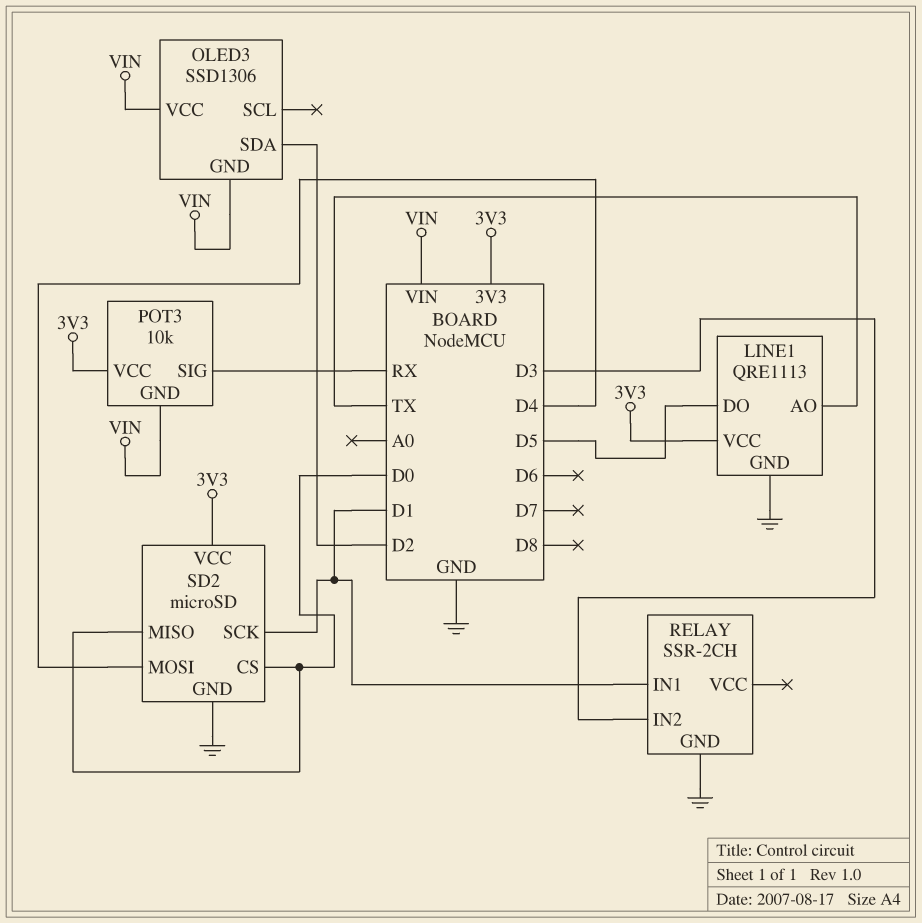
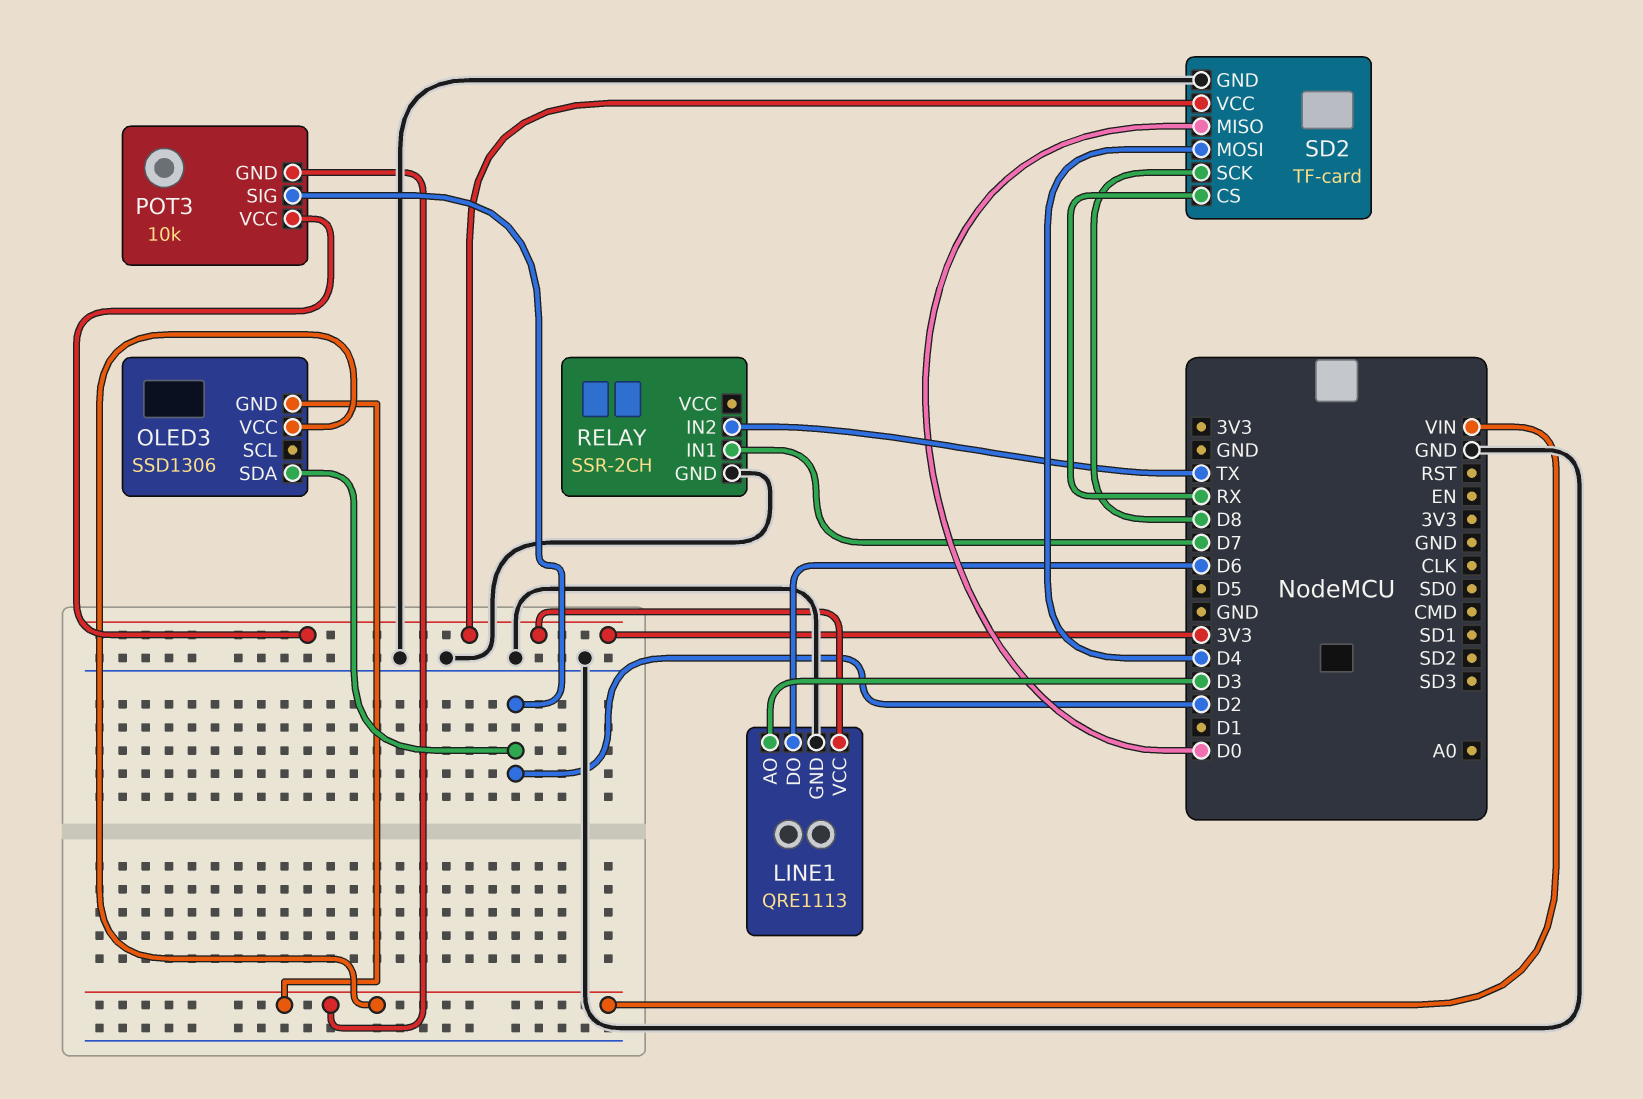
LINE1 pin AO: TX -> D3
LINE1 pin DO: D5 -> D6
POT3 pin SIG: RX -> D2
RELAY pin IN1: D1 -> D7
RELAY pin IN2: D3 -> TX
SD2: microSD -> TF-card
SD2 pin CS: D0 -> RX
SD2 pin SCK: D1 -> D8

